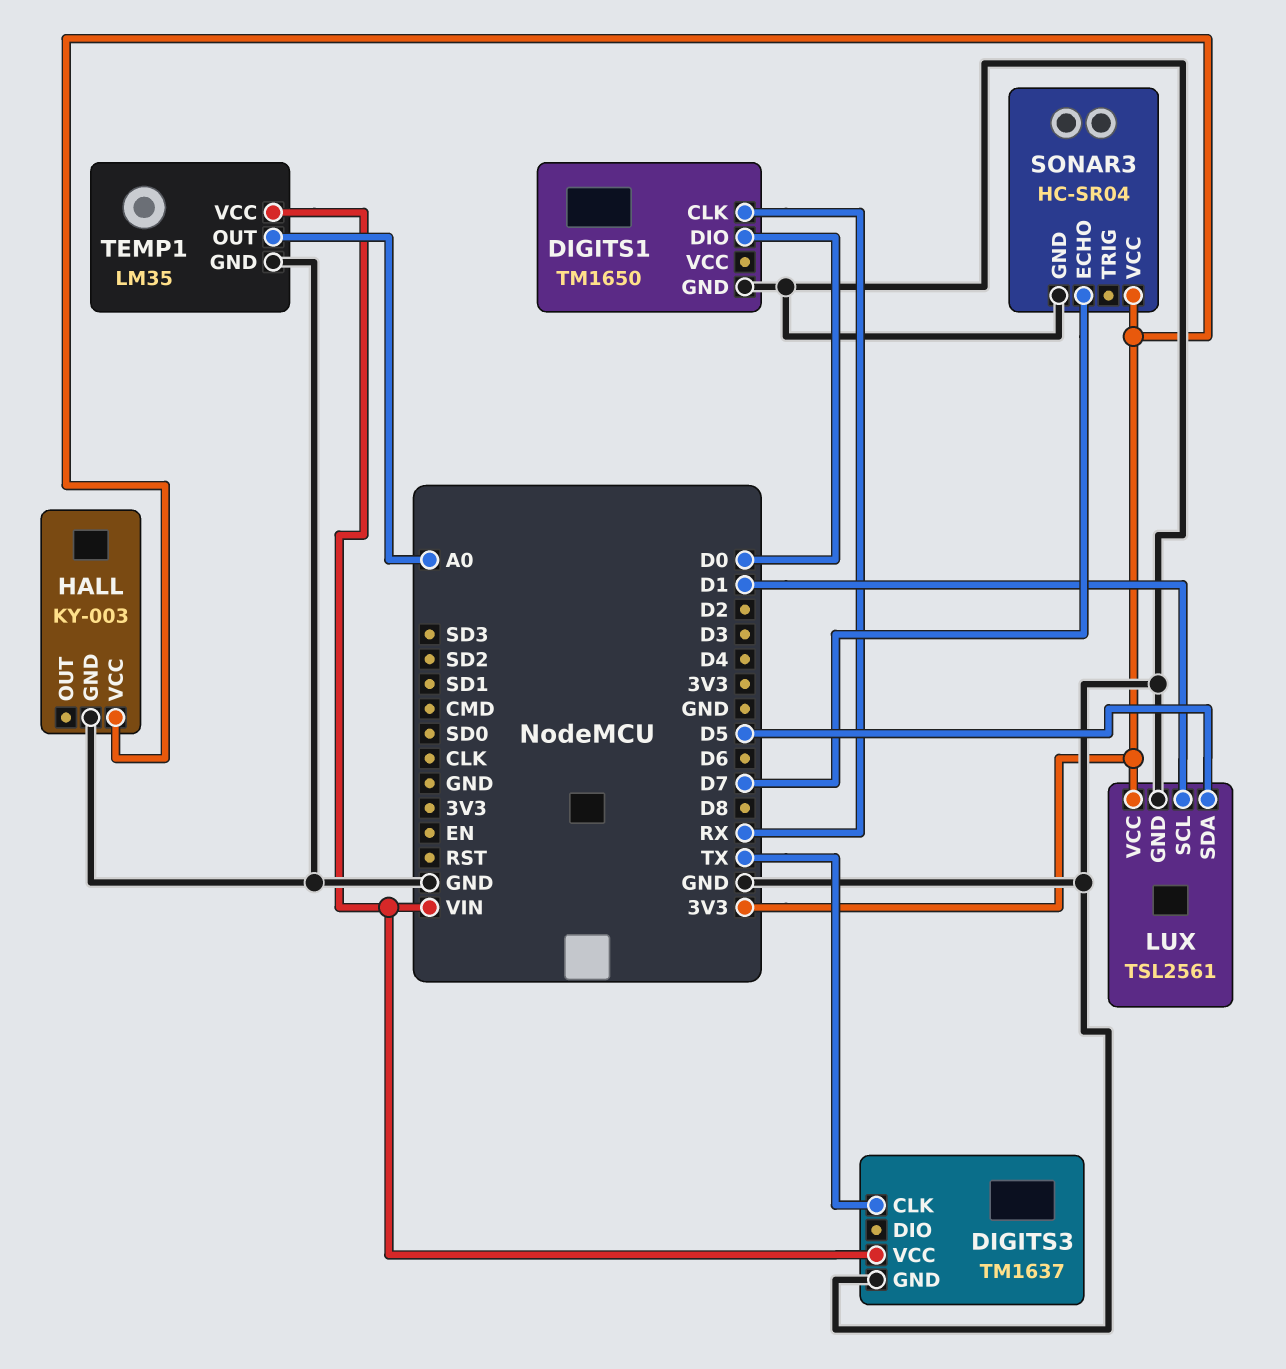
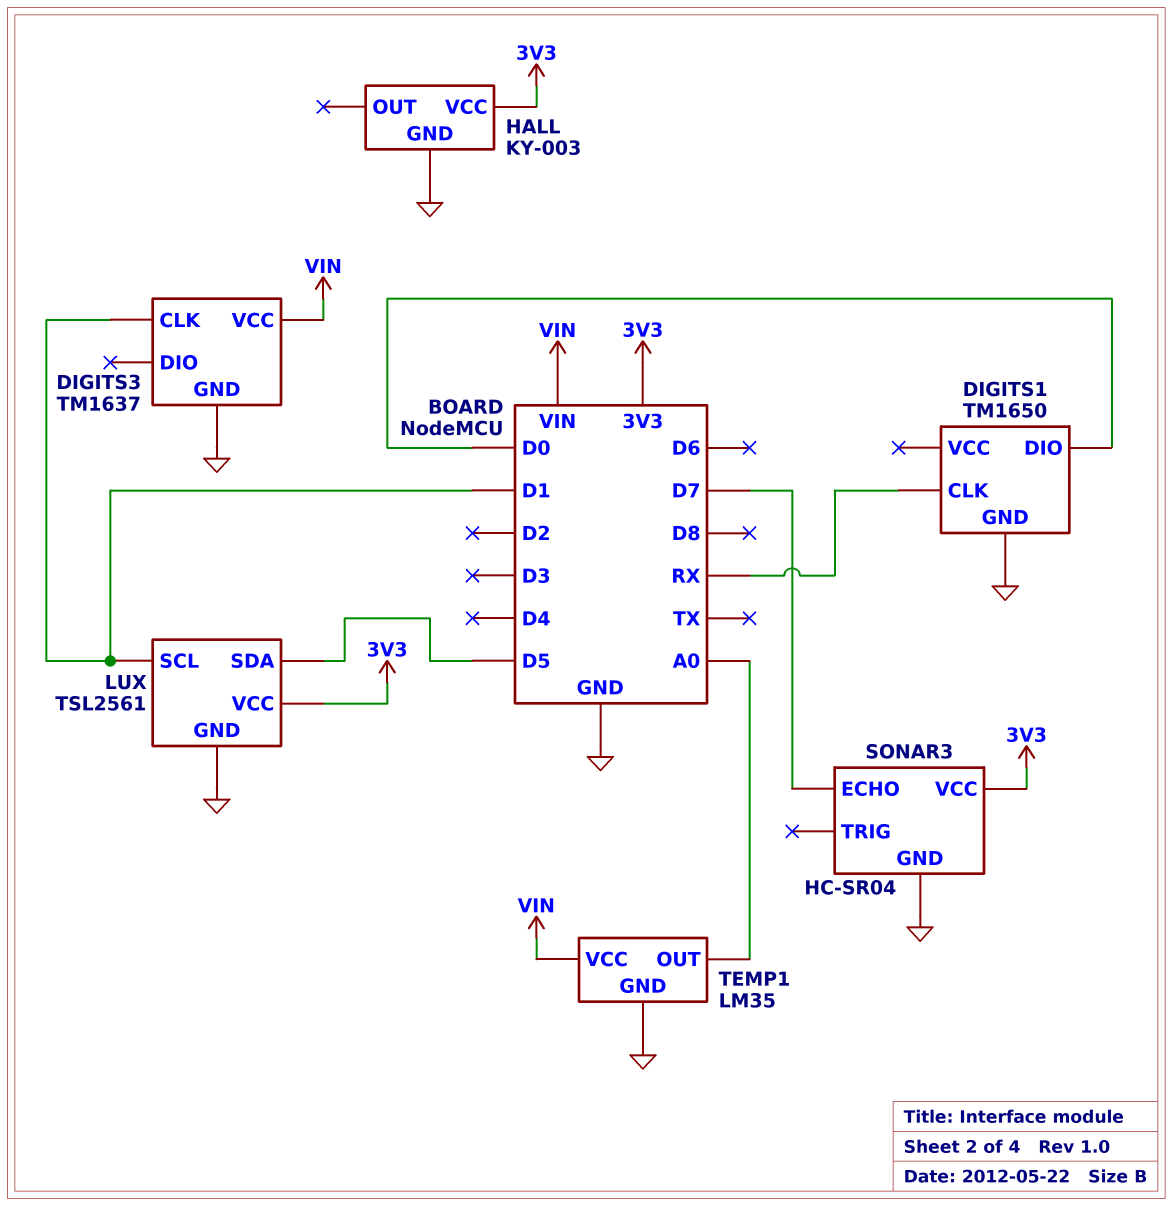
DIGITS3 pin CLK: TX -> D1

